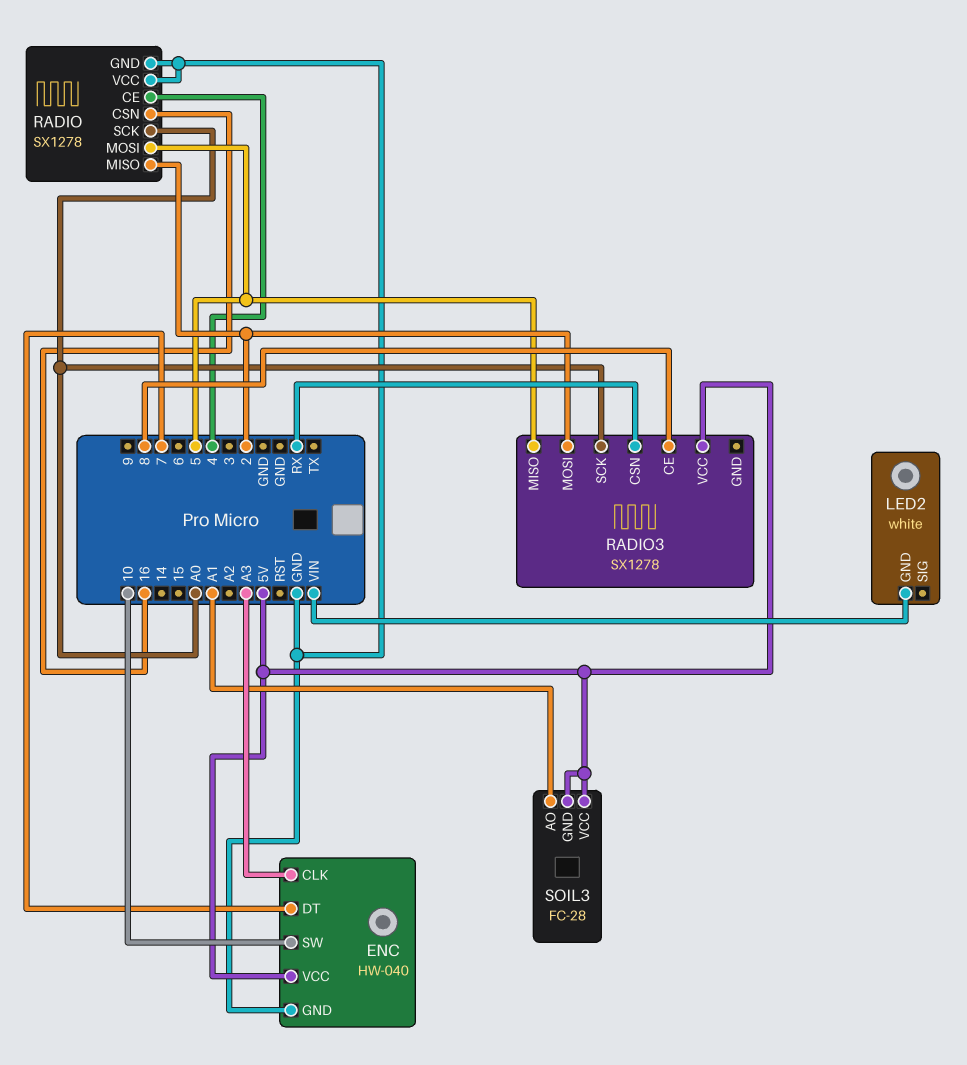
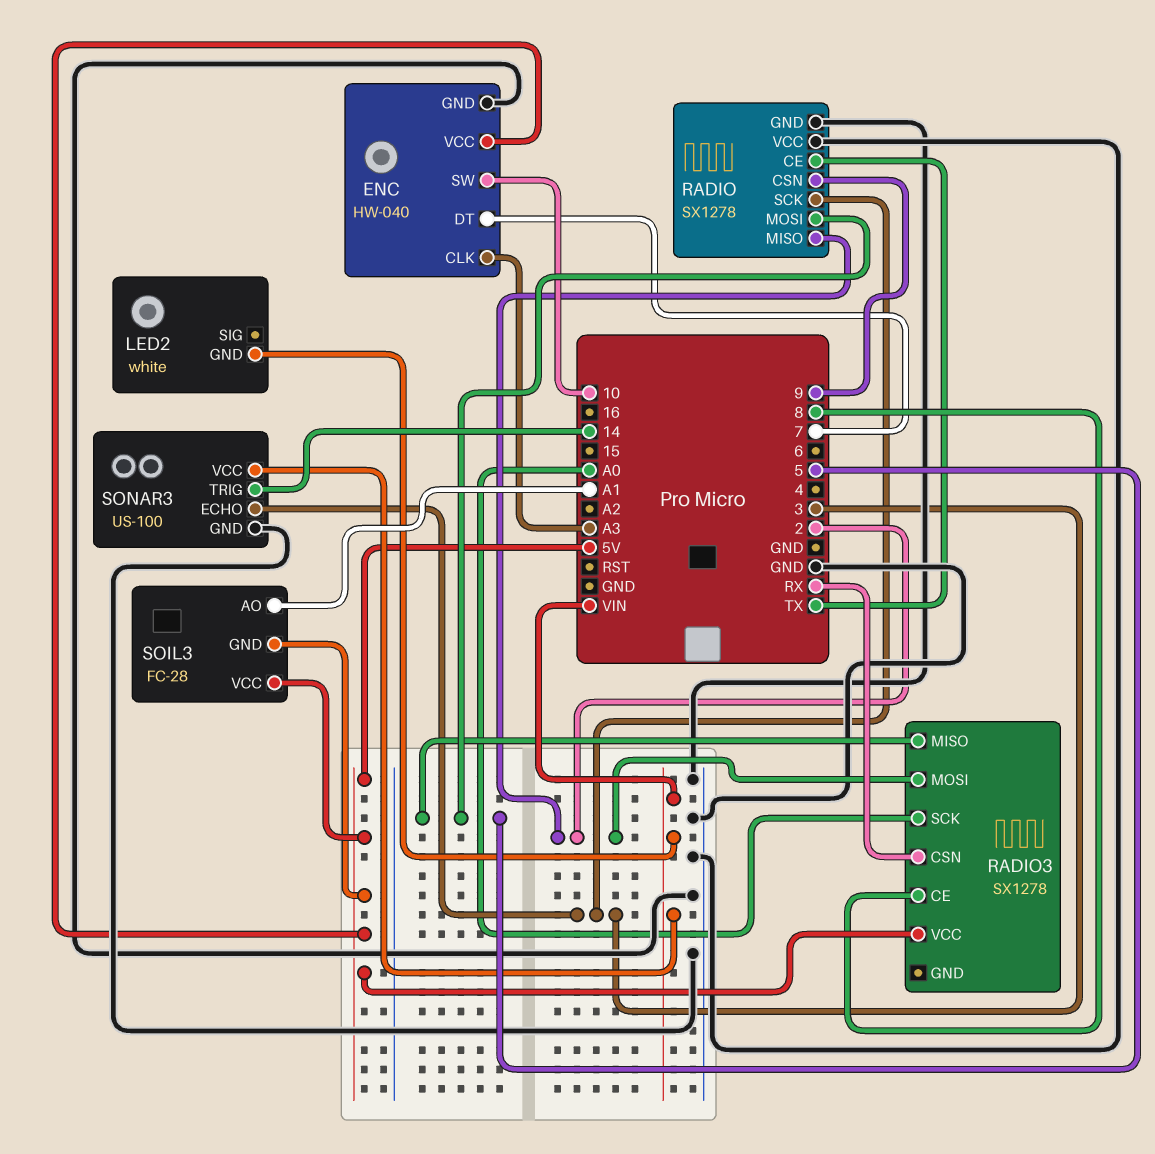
RADIO pin CE: 4 -> TX
RADIO pin CSN: 16 -> 9
RADIO pin SCK: A0 -> 3
SONAR3: none -> US-100
SONAR3 pin ECHO: none -> 3
SONAR3 pin GND: none -> GND
SONAR3 pin TRIG: none -> 14
SONAR3 pin VCC: none -> VIN

